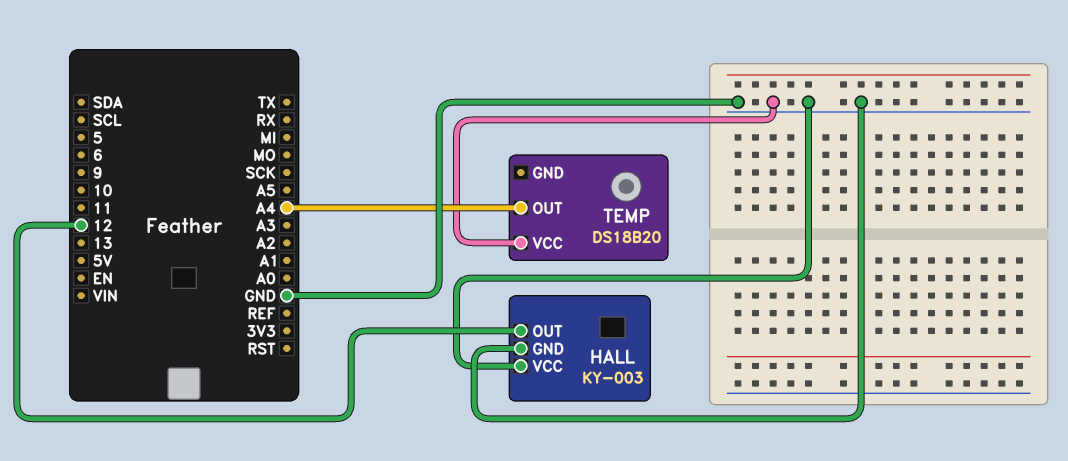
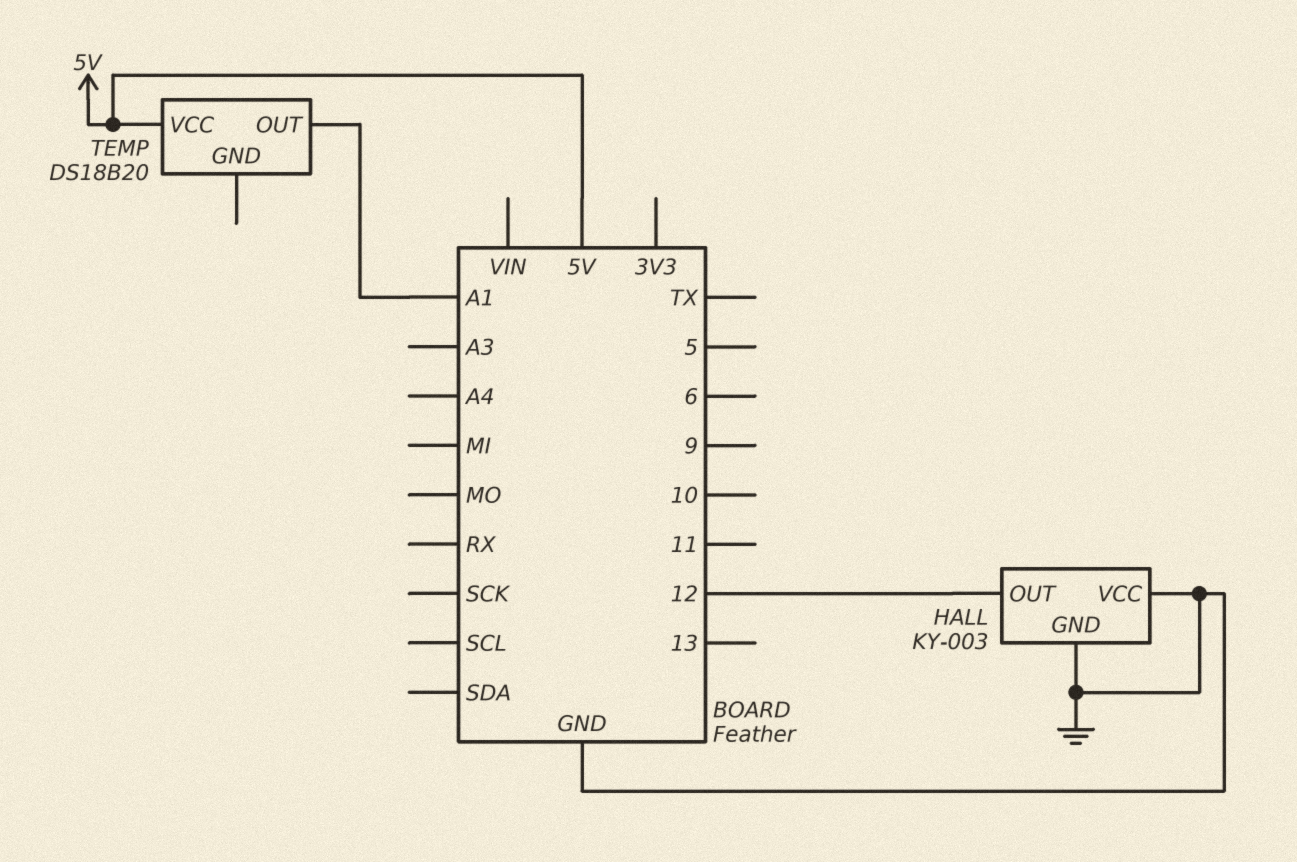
TEMP pin OUT: A4 -> A1
TEMP pin VCC: GND -> 5V

